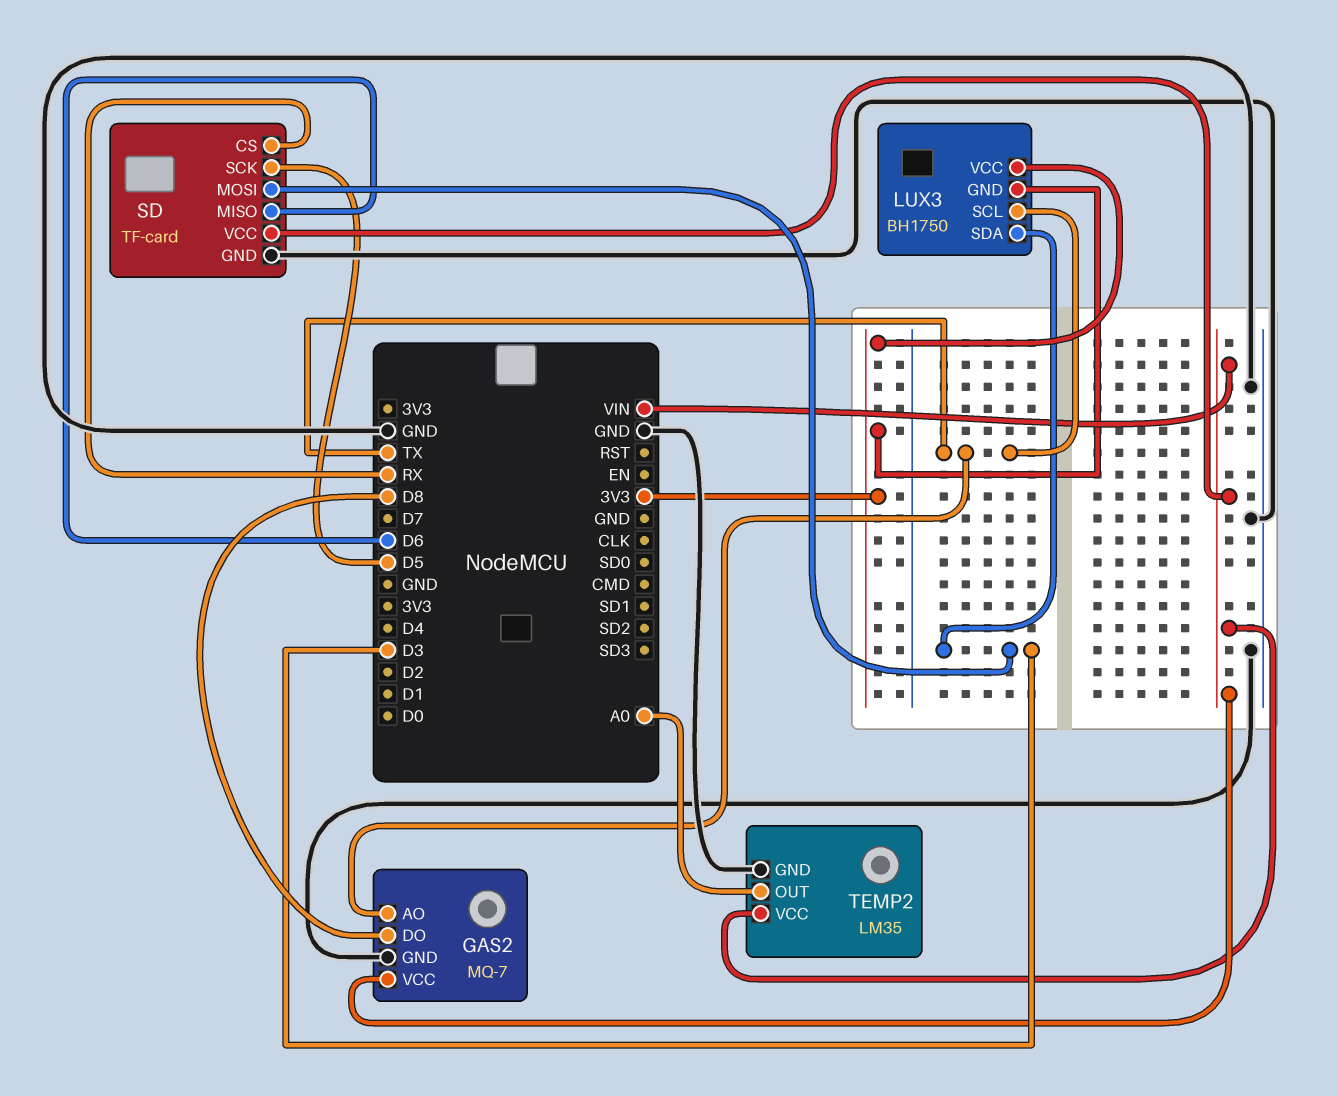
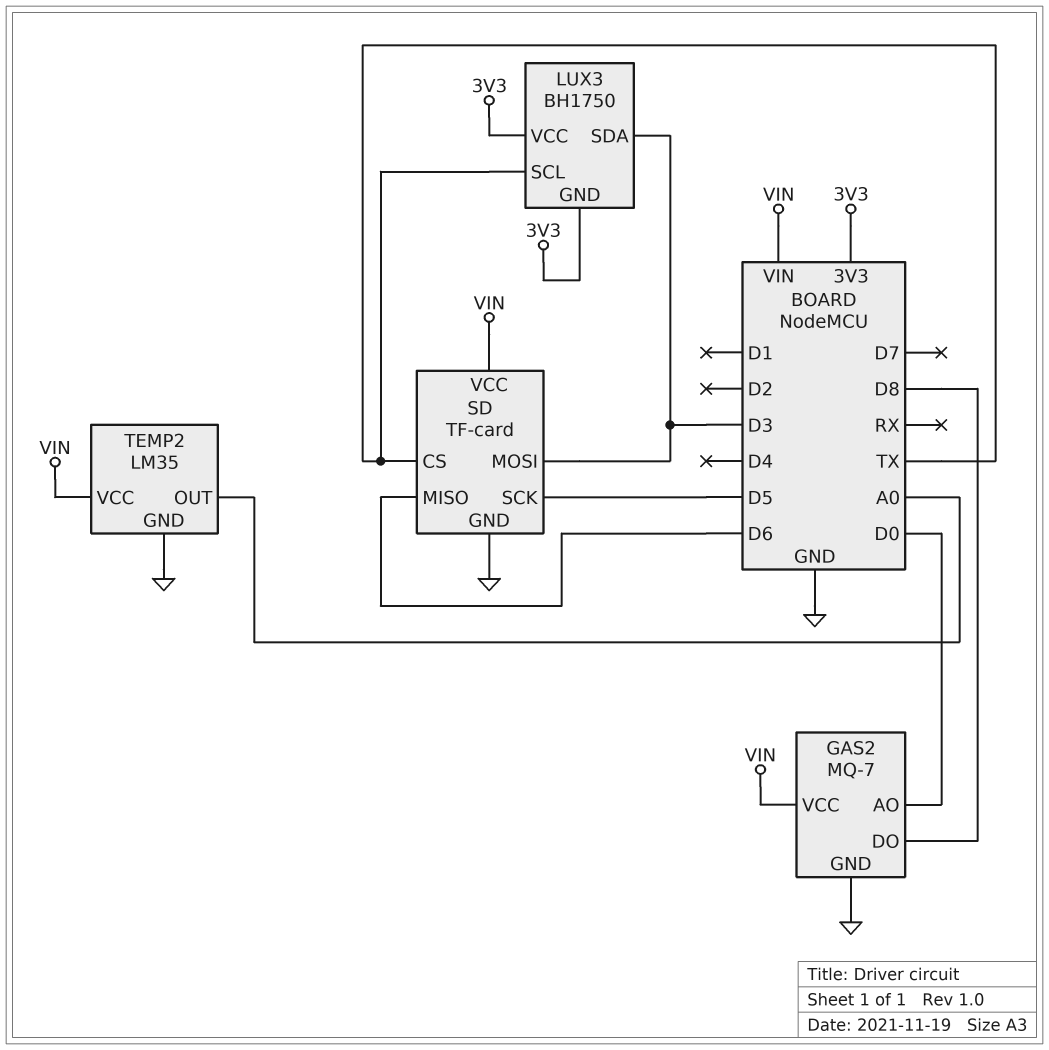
GAS2 pin AO: TX -> D0
SD pin CS: RX -> TX

